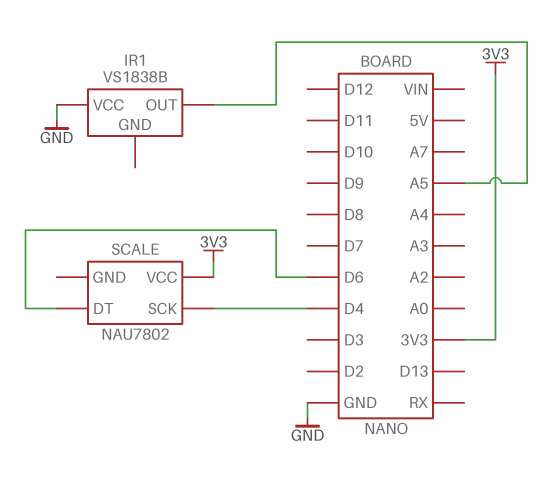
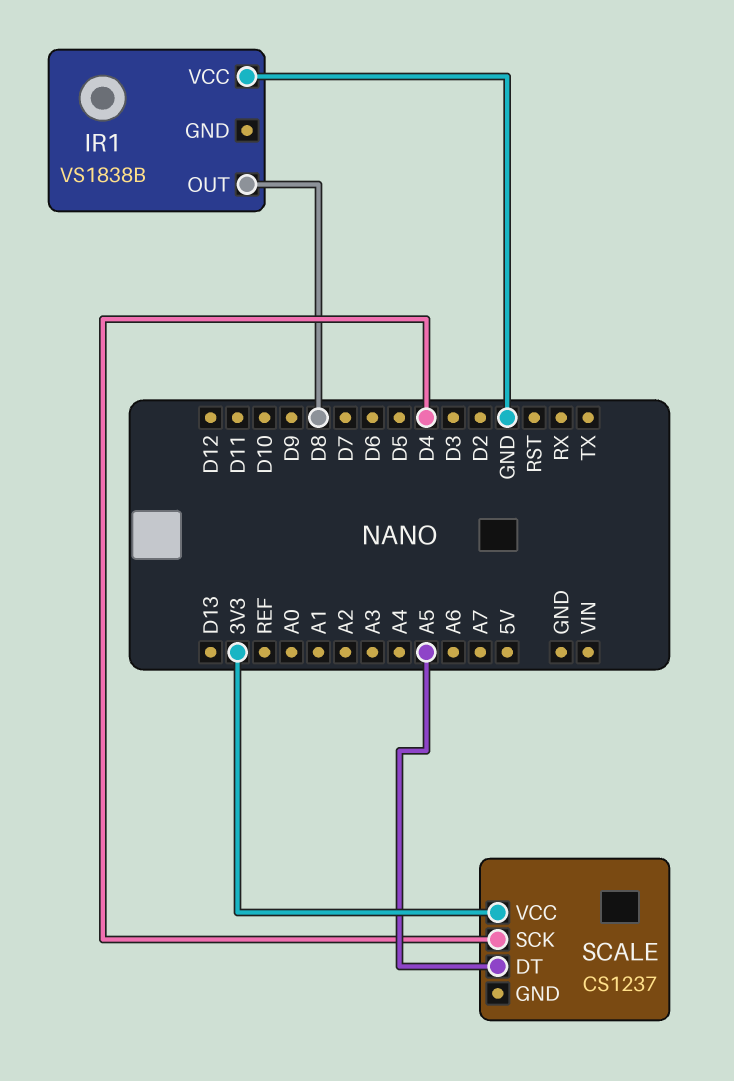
IR1 pin OUT: A5 -> D8
SCALE: NAU7802 -> CS1237
SCALE pin DT: D6 -> A5

